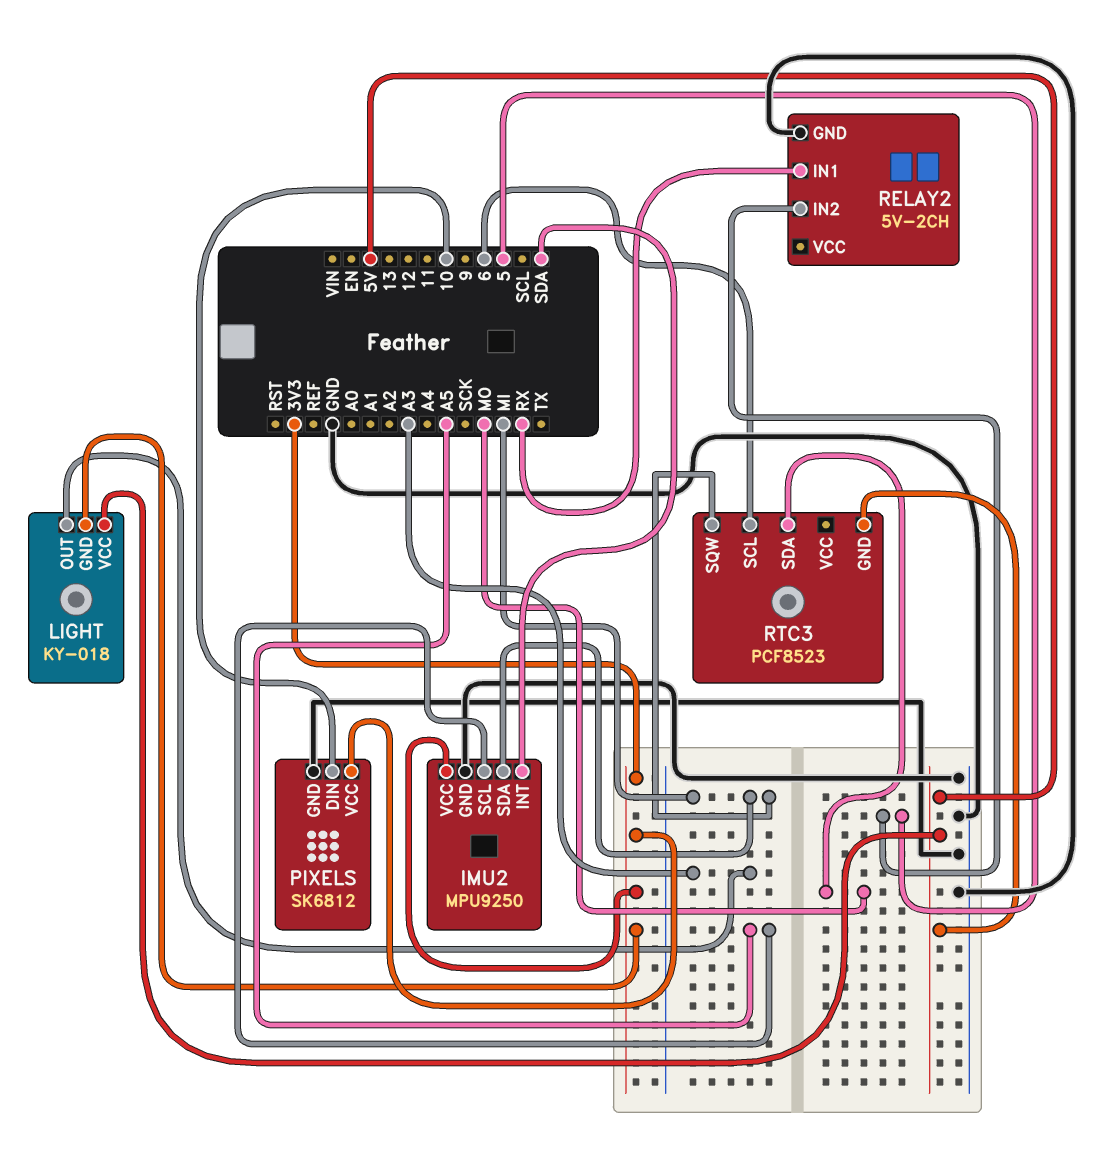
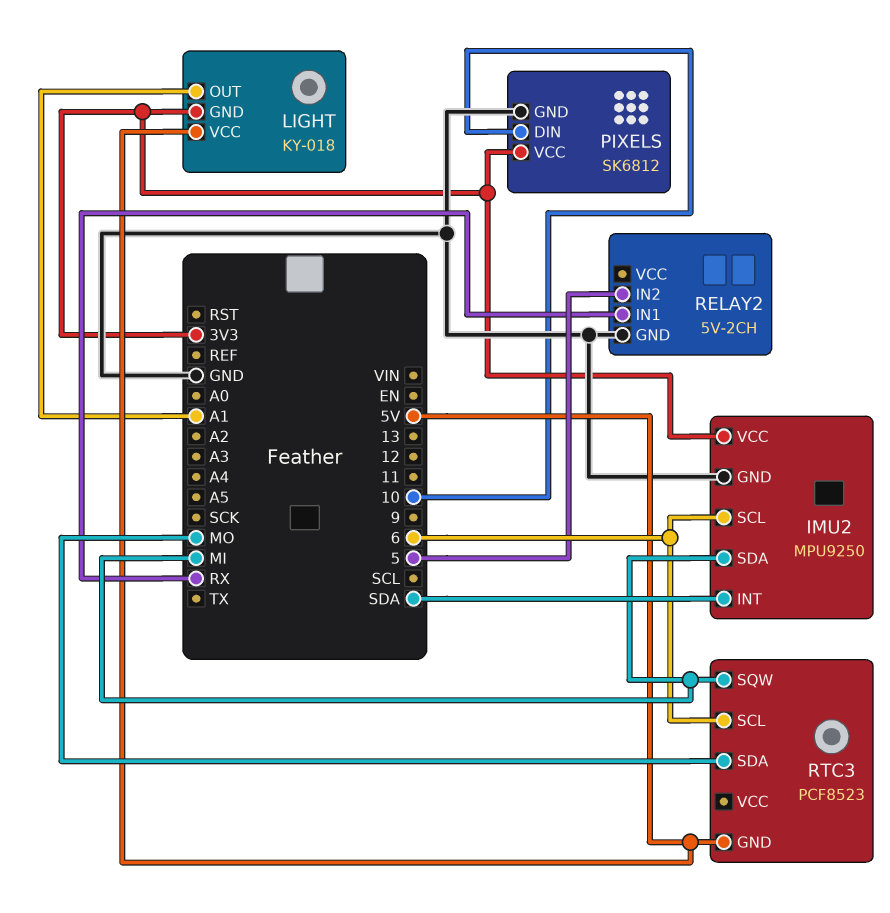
IMU2 pin SCL: A5 -> 6
LIGHT pin OUT: A3 -> A1

